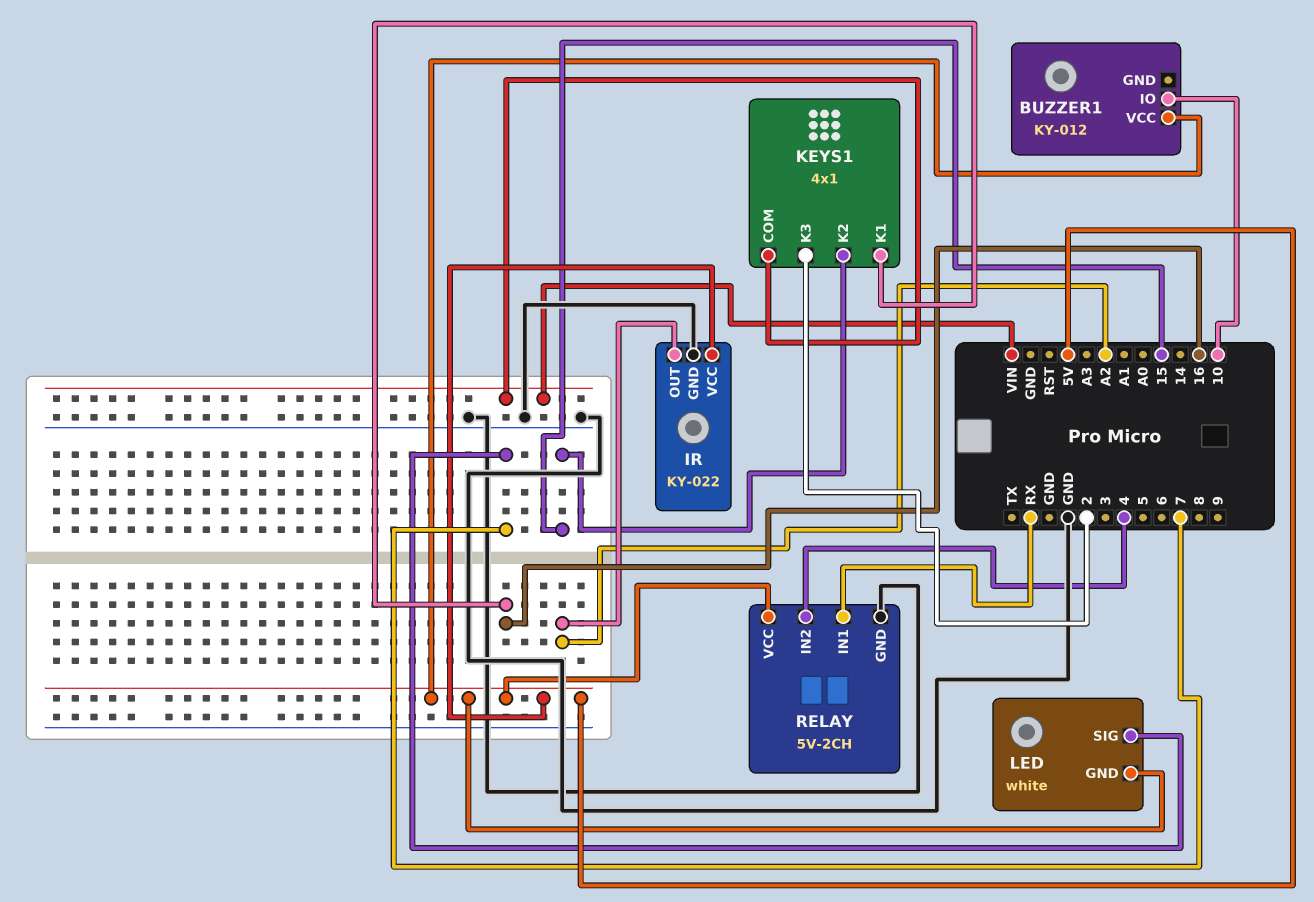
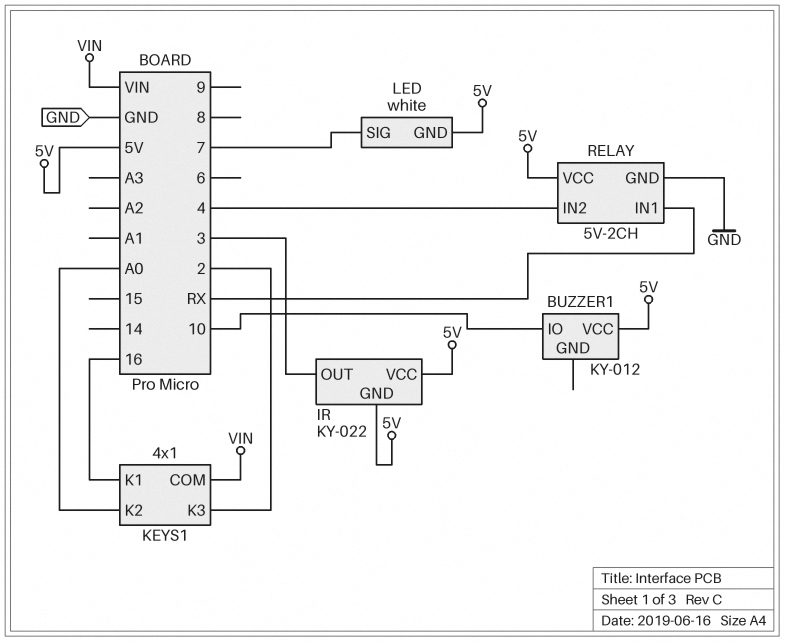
IR pin GND: GND -> 5V
IR pin OUT: A2 -> 3
KEYS1 pin K2: 15 -> A0

